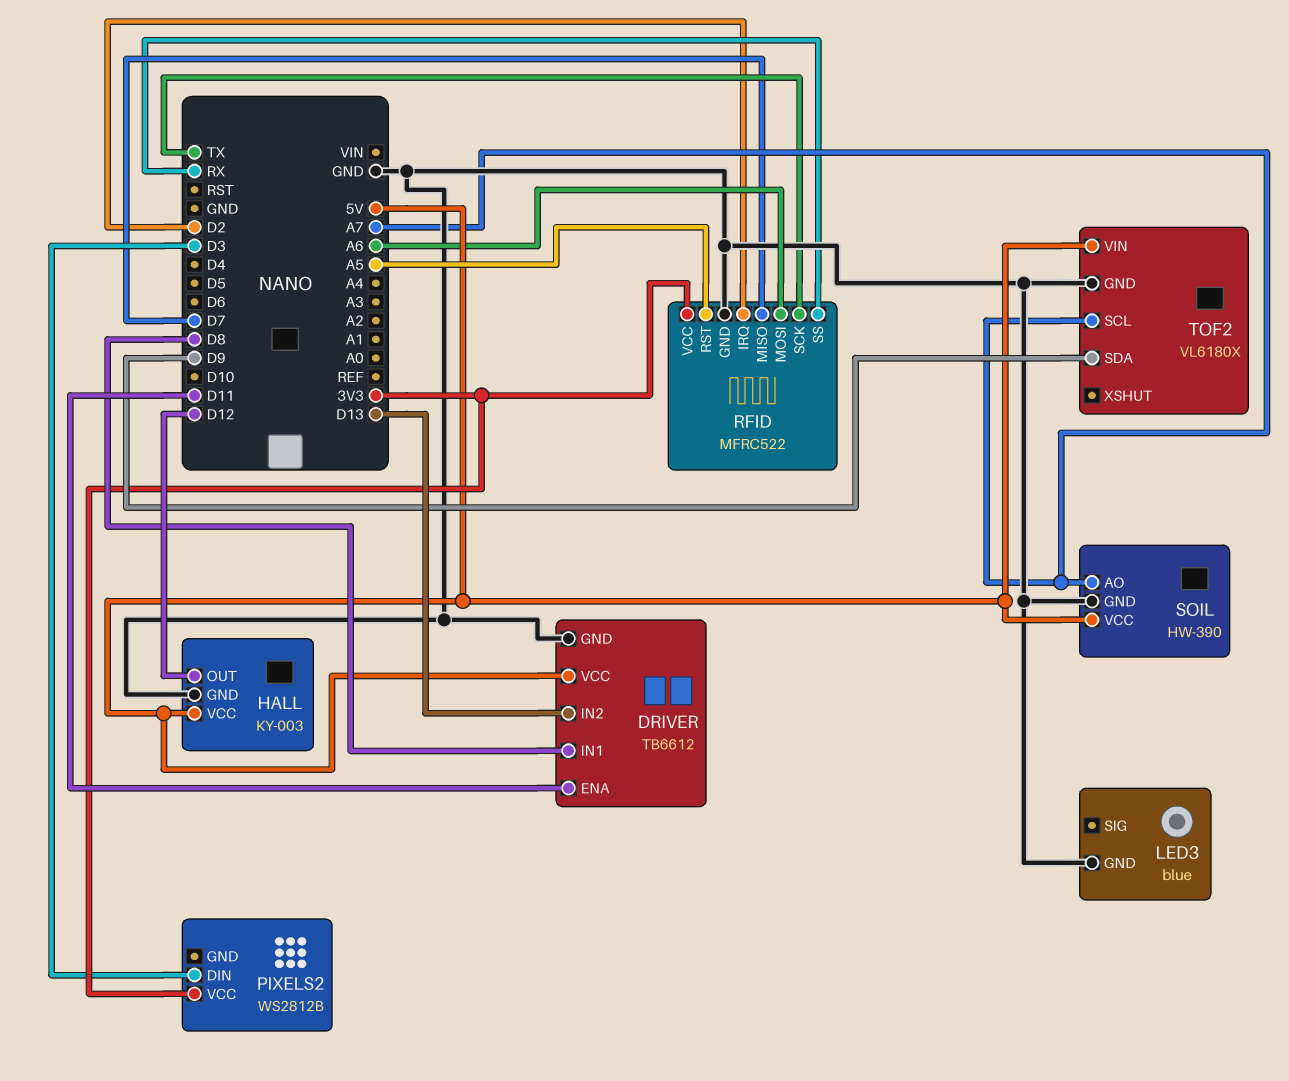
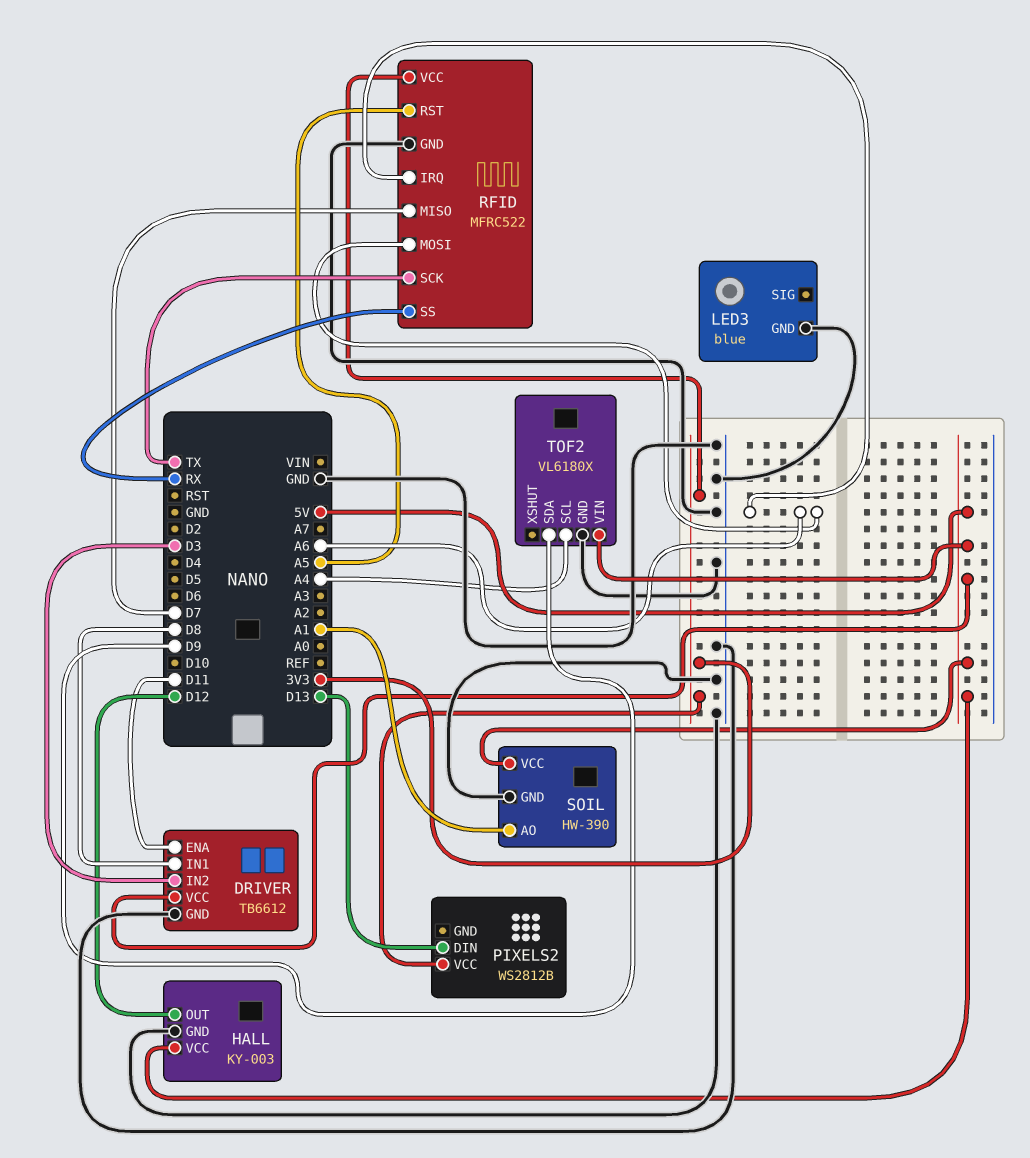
DRIVER pin IN2: D13 -> D3
PIXELS2 pin DIN: D3 -> D13
RFID pin IRQ: D2 -> A6
SOIL pin AO: A7 -> A1
TOF2 pin SCL: A7 -> A4

